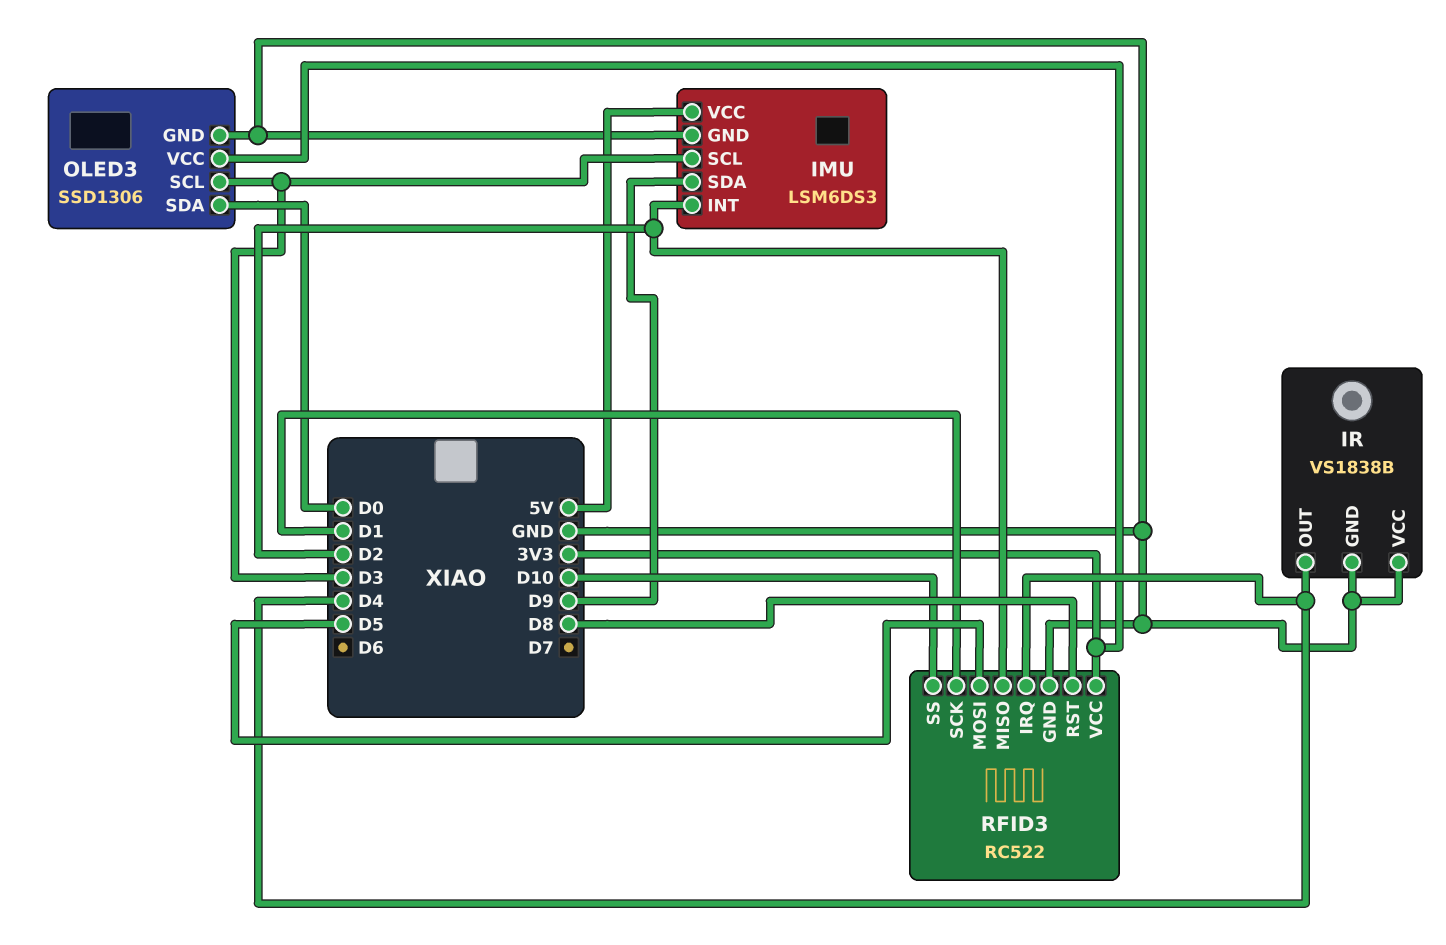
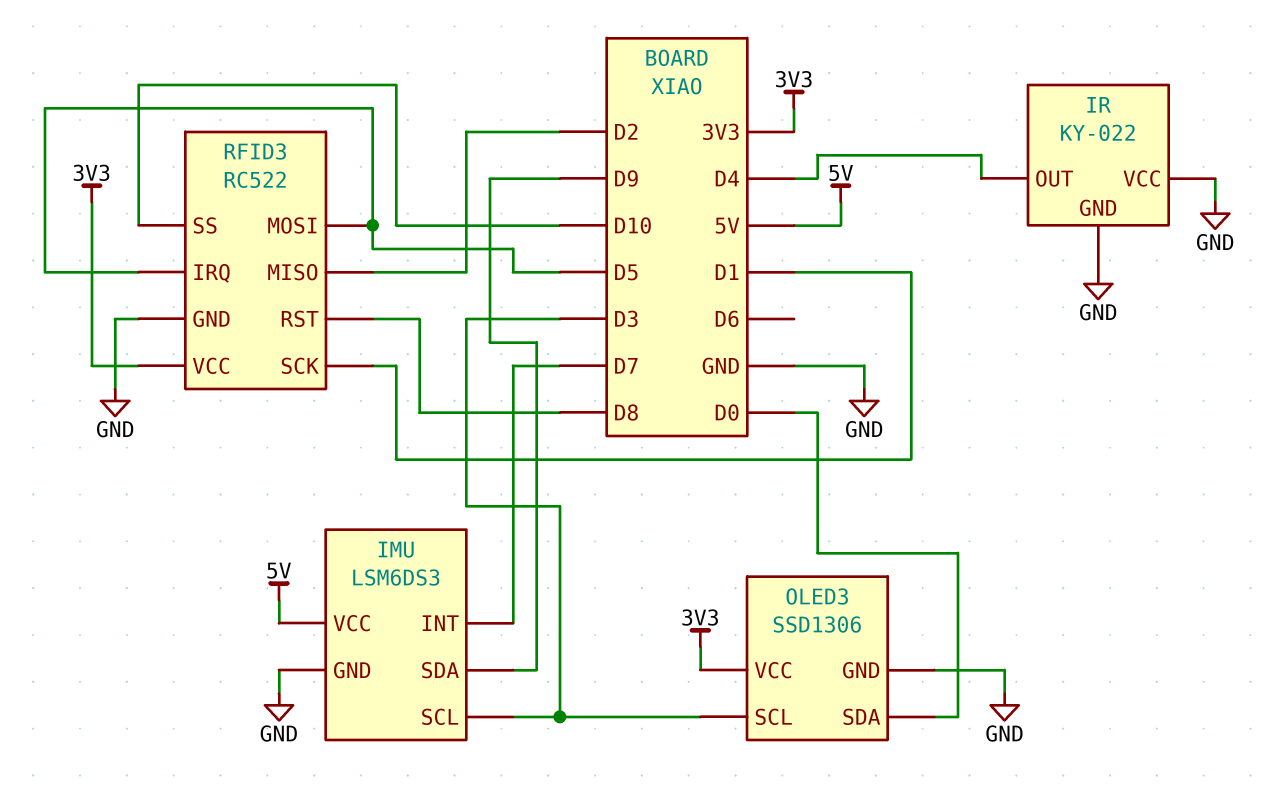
IMU pin INT: D2 -> D7
IR: VS1838B -> KY-022
RFID3 pin IRQ: D4 -> D5

